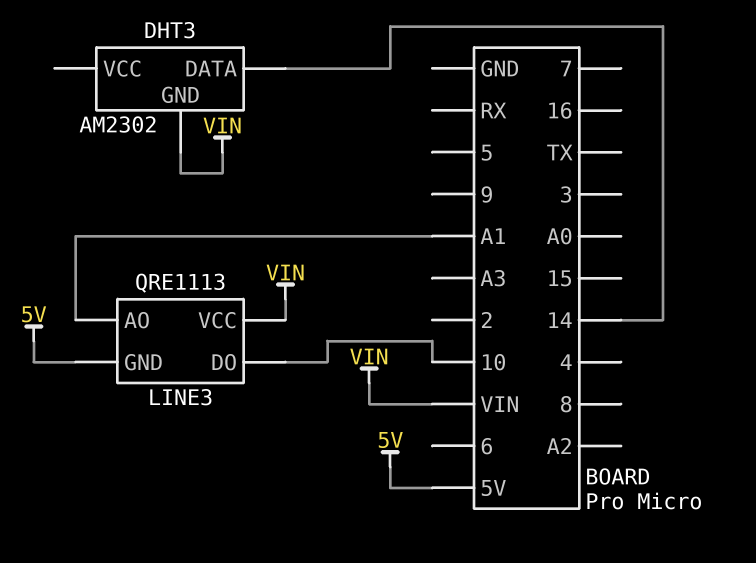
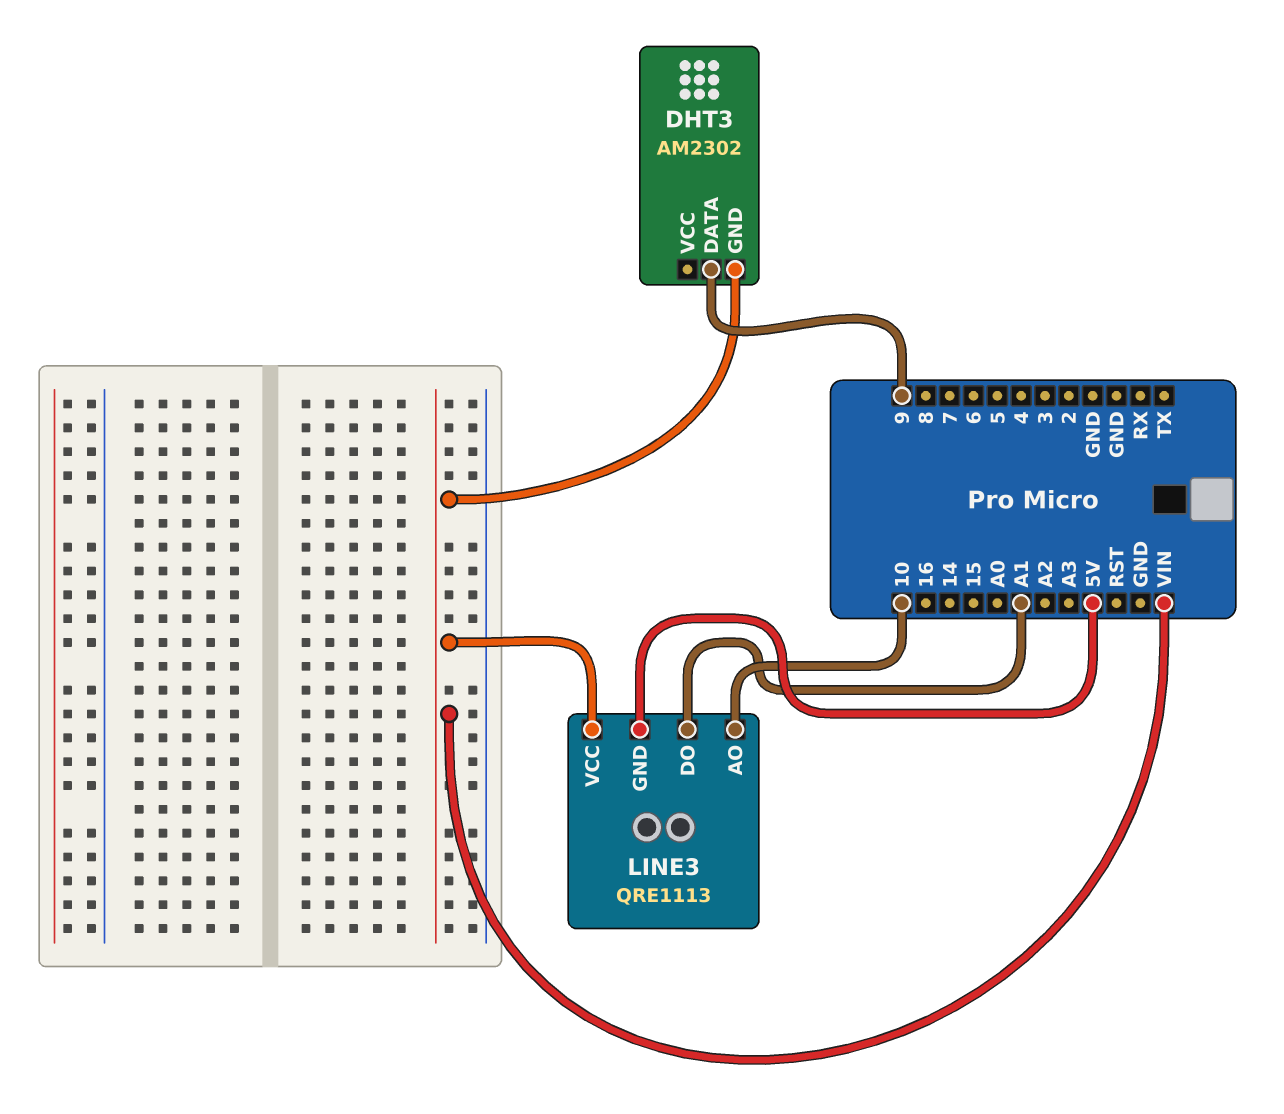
DHT3 pin DATA: 14 -> 9
LINE3 pin AO: A1 -> 10
LINE3 pin DO: 10 -> A1

